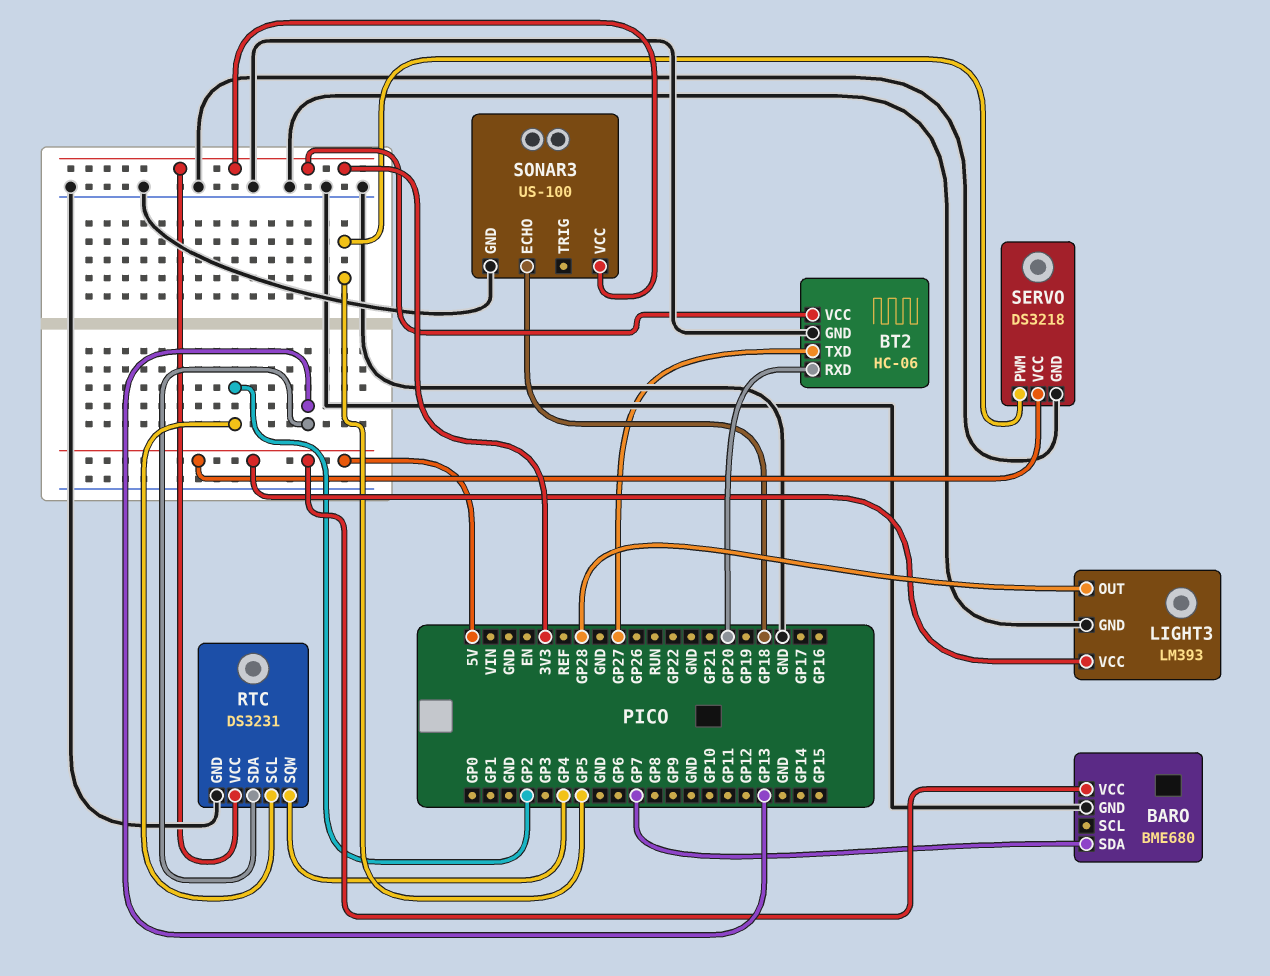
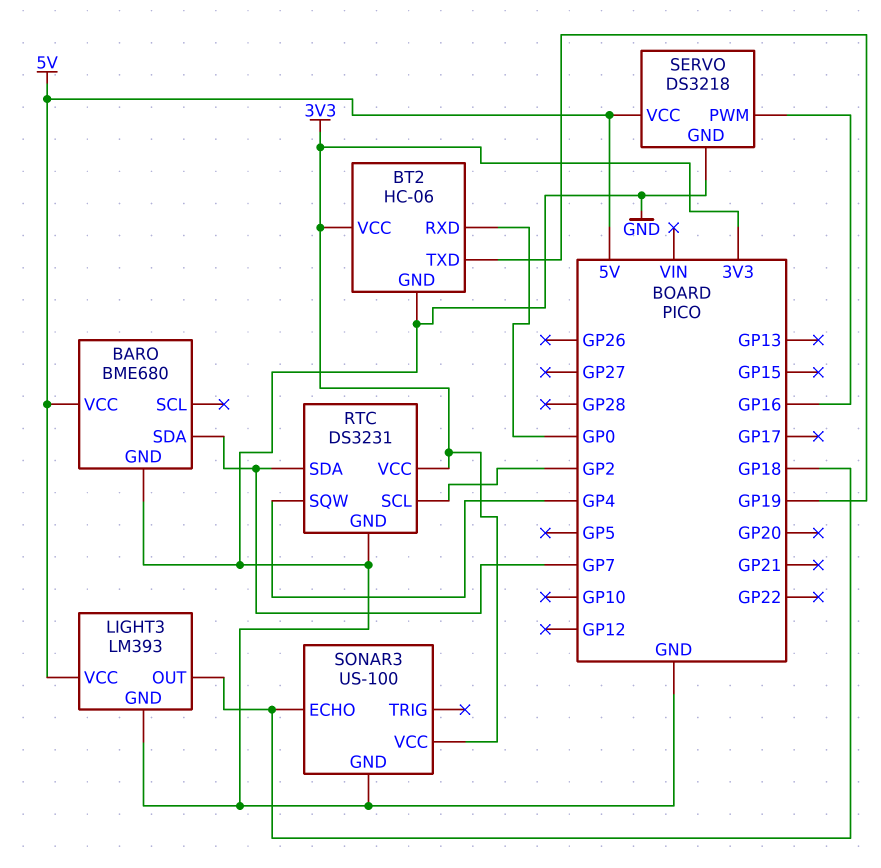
BT2 pin RXD: GP20 -> GP0
BT2 pin TXD: GP27 -> GP19
LIGHT3 pin OUT: GP28 -> GP18
RTC pin SDA: GP13 -> GP7
SERVO pin PWM: GP5 -> GP16

